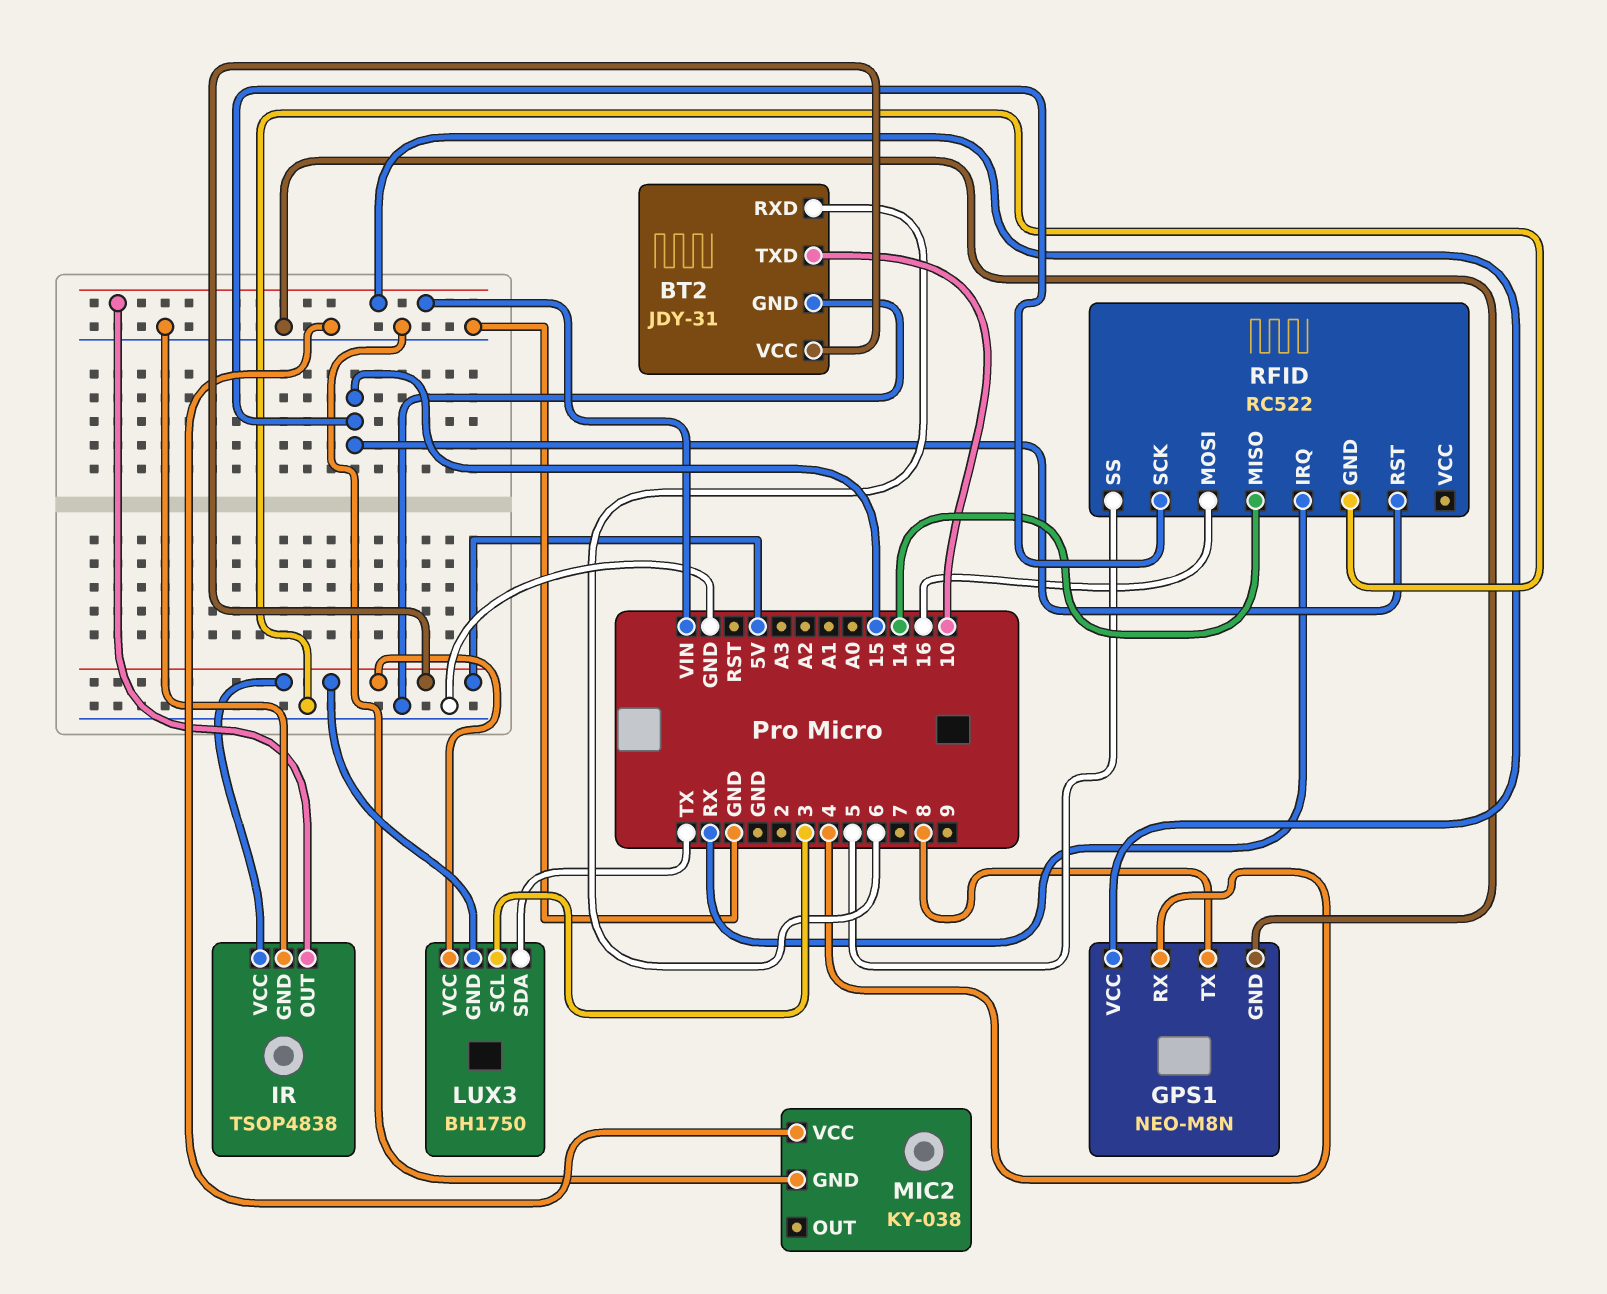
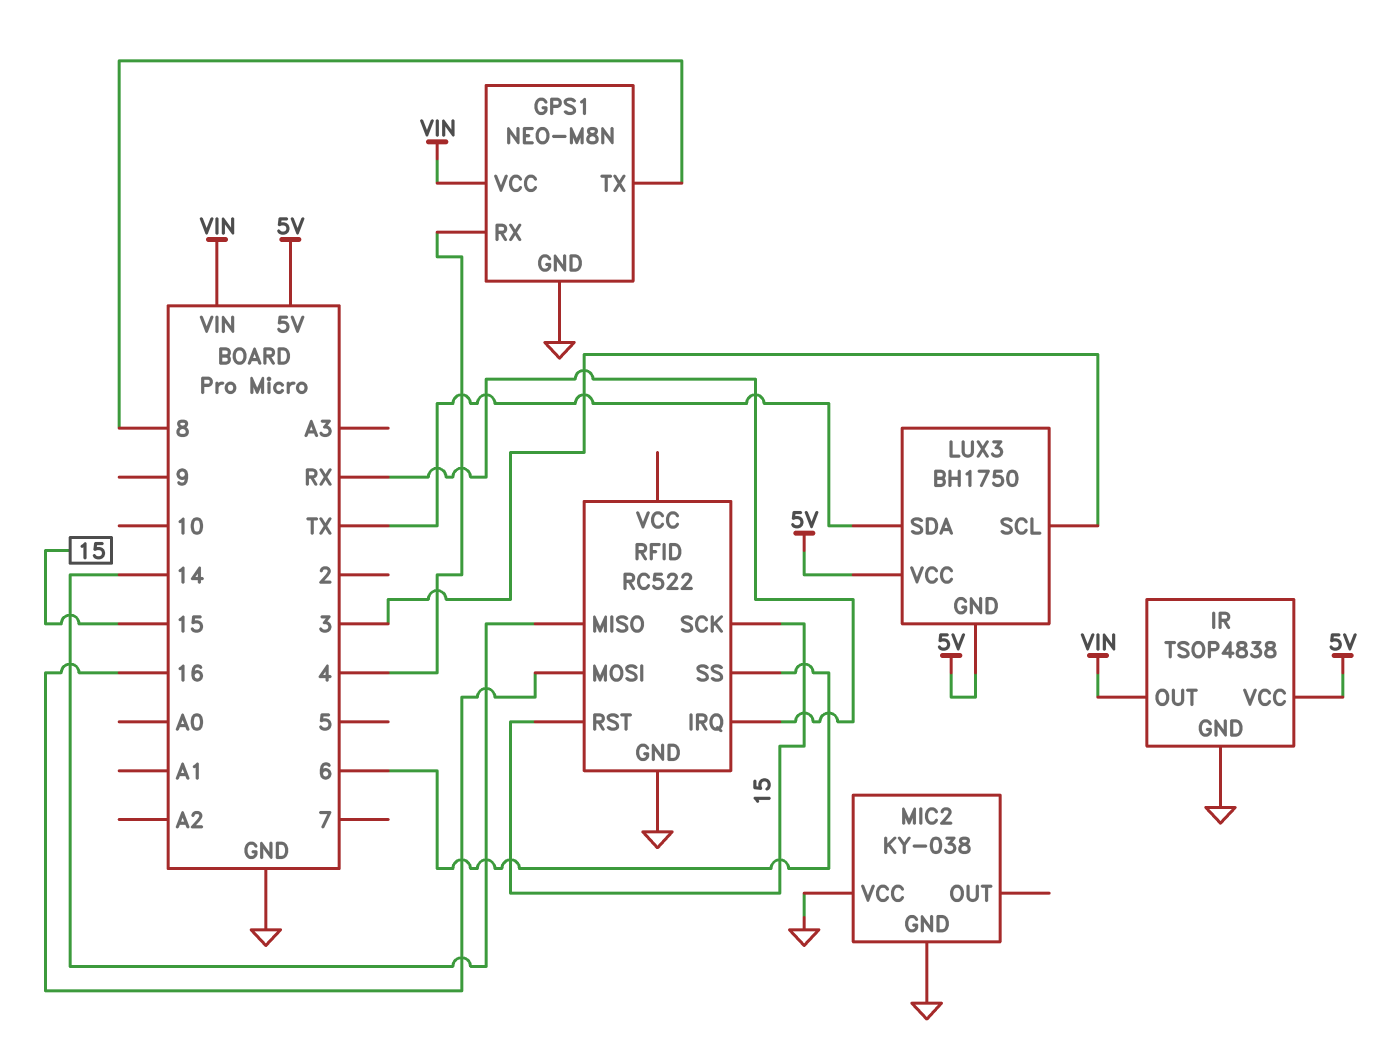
BT2: JDY-31 -> none
BT2 pin GND: GND -> none
BT2 pin RXD: 6 -> none
BT2 pin TXD: 10 -> none
BT2 pin VCC: 5V -> none
RFID pin SS: 5 -> 6

